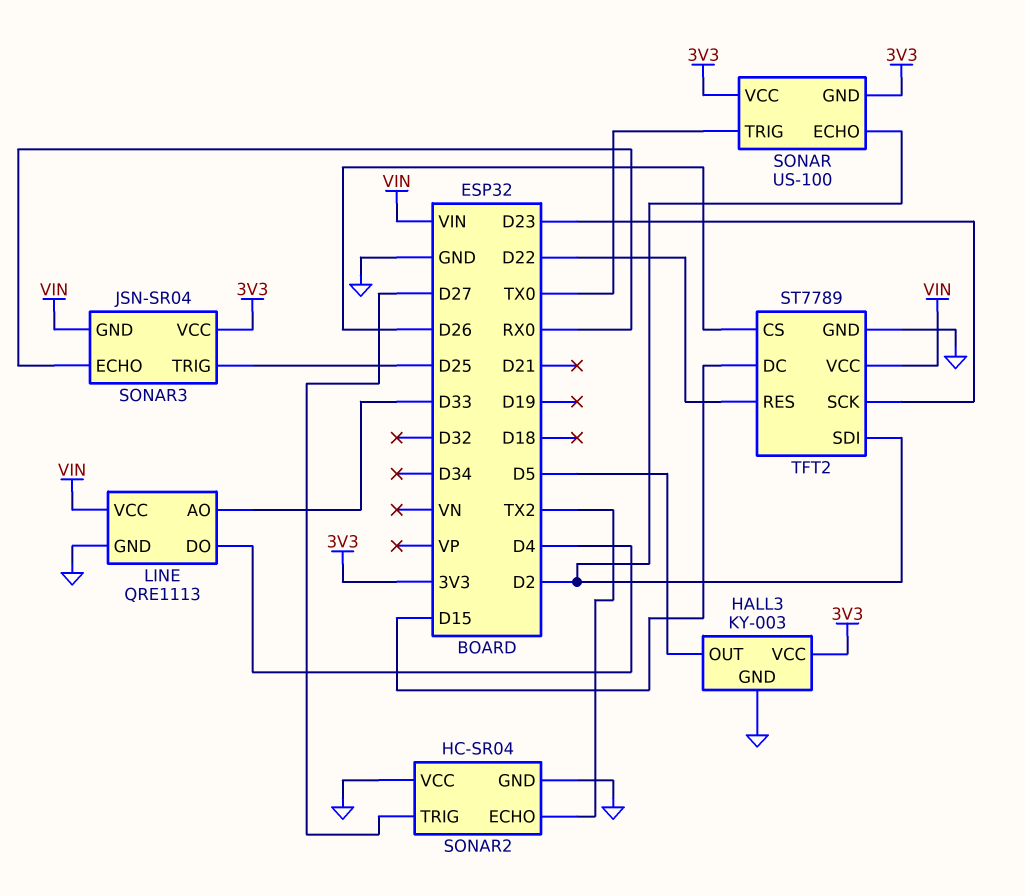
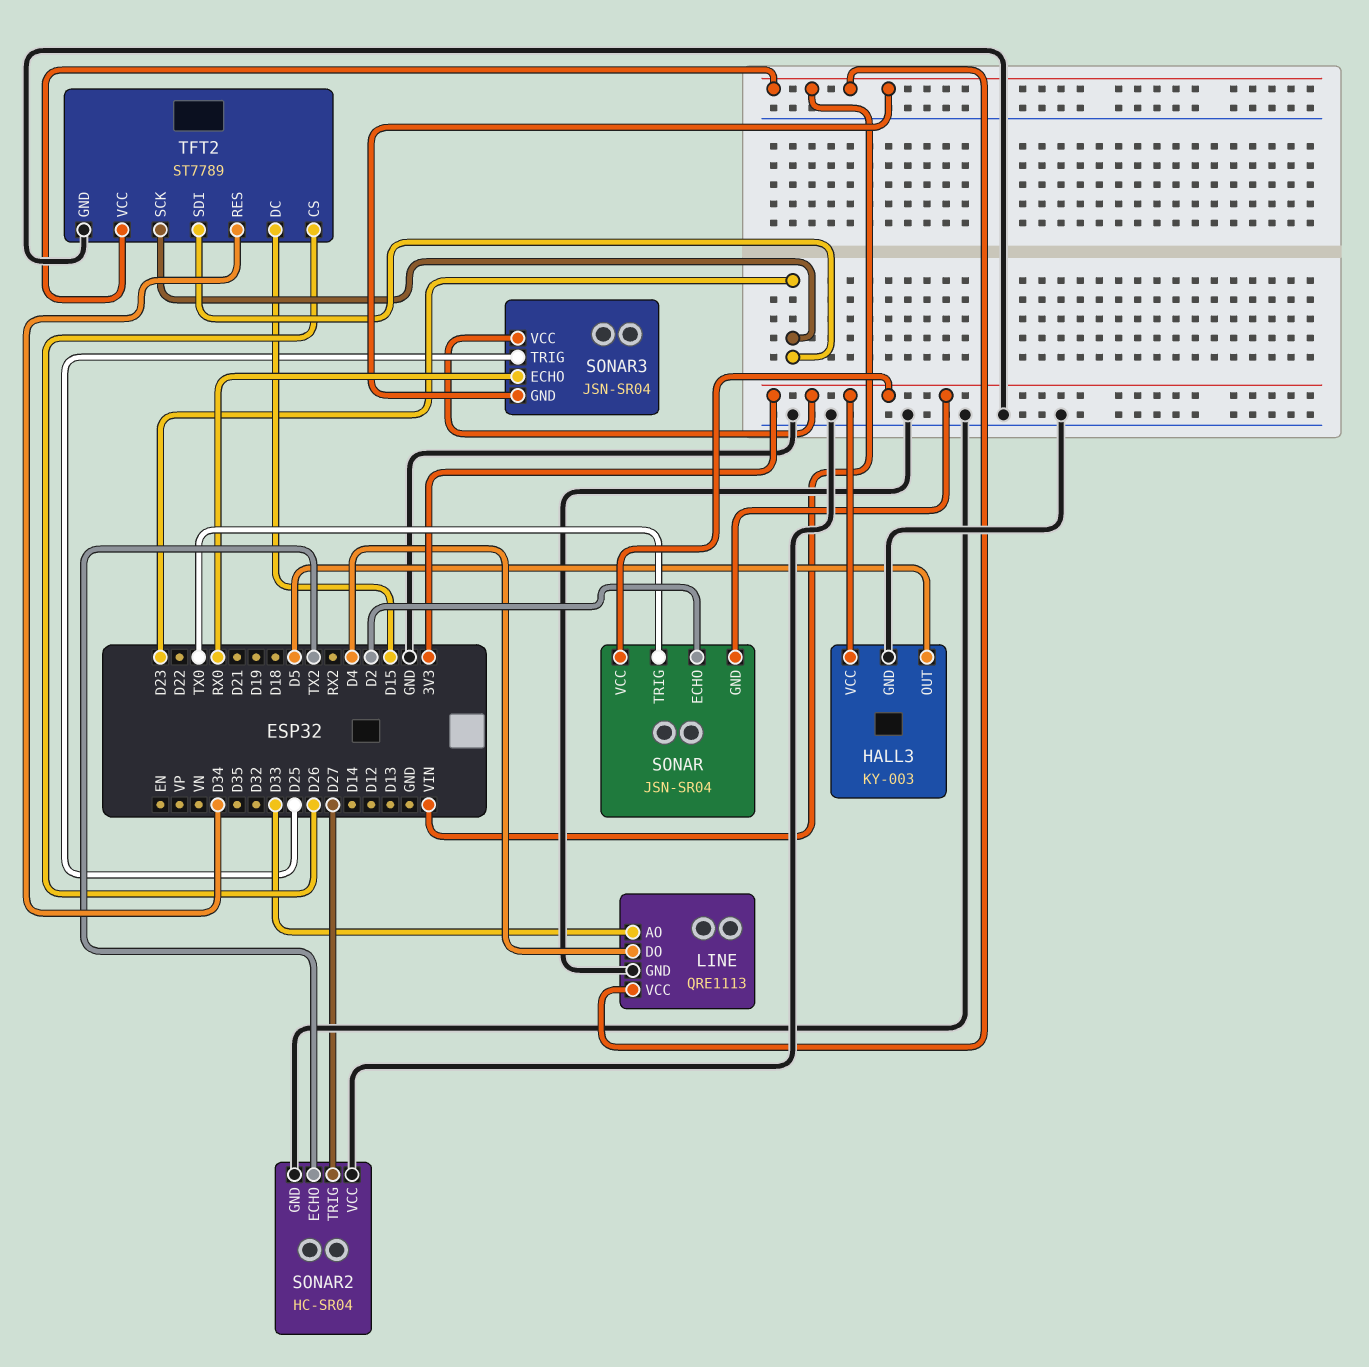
SONAR: US-100 -> JSN-SR04
TFT2 pin RES: D22 -> D34
TFT2 pin SDI: D2 -> D23

